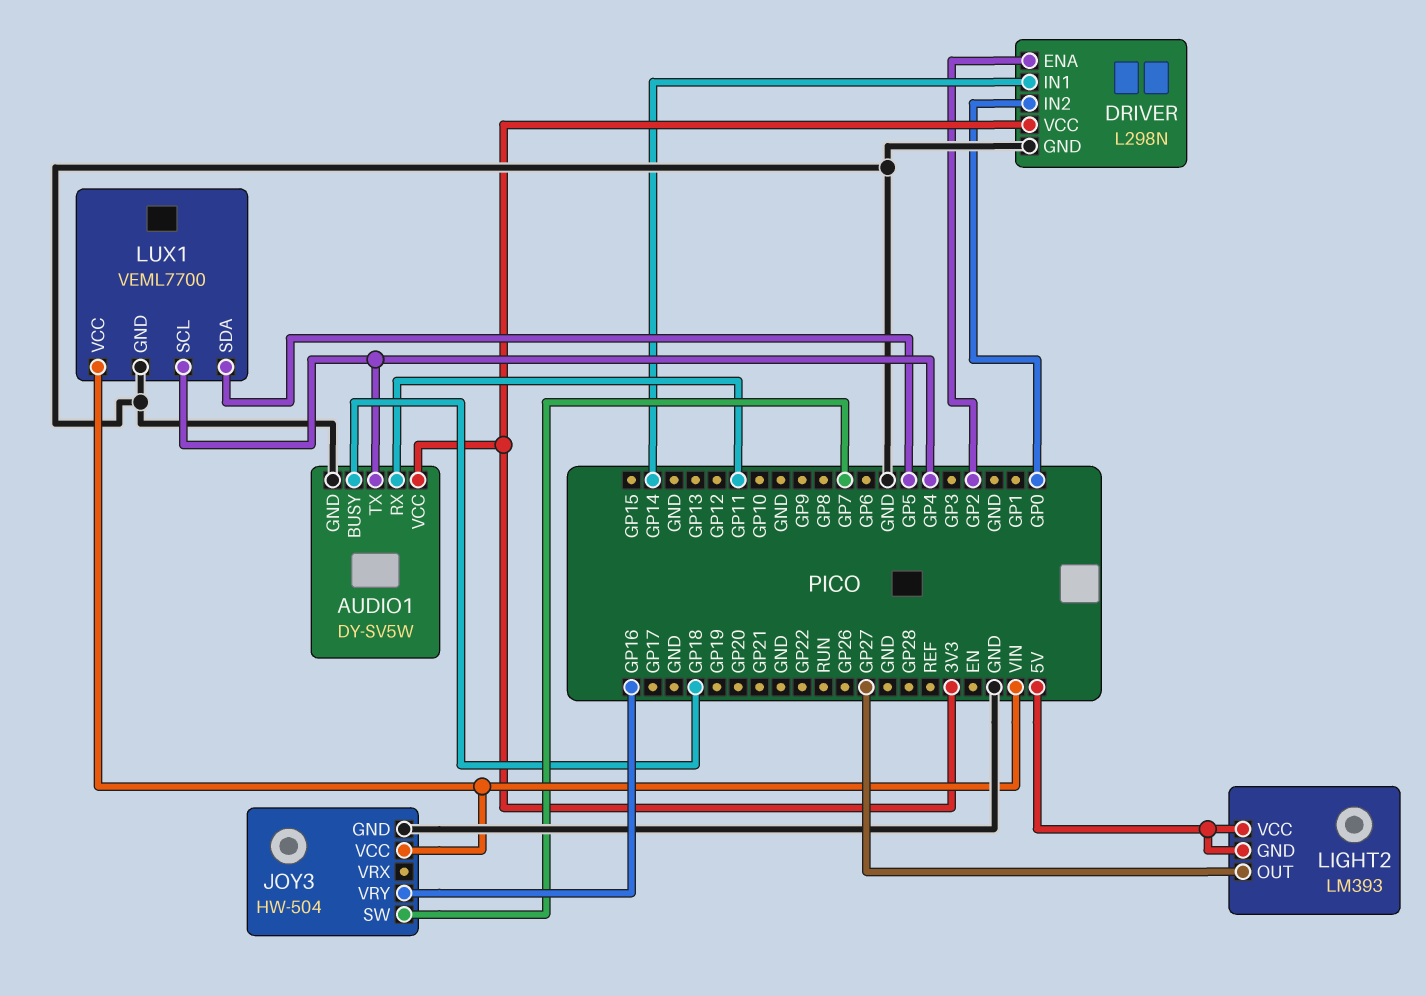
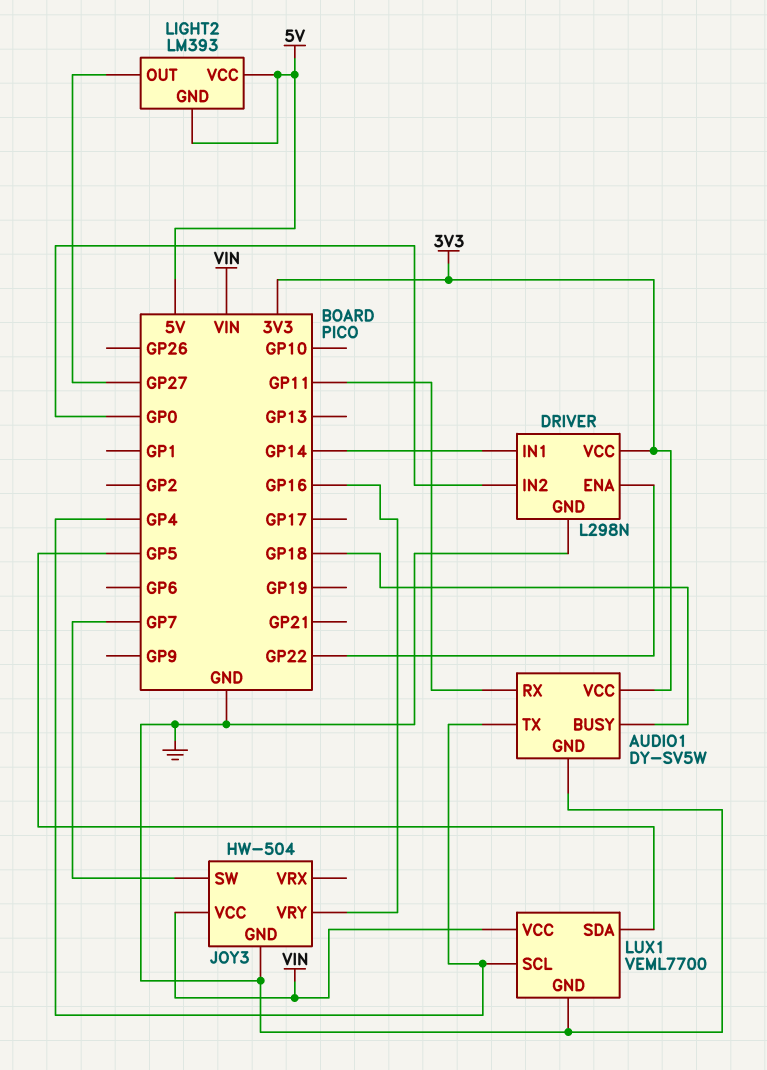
DRIVER pin ENA: GP2 -> GP22

